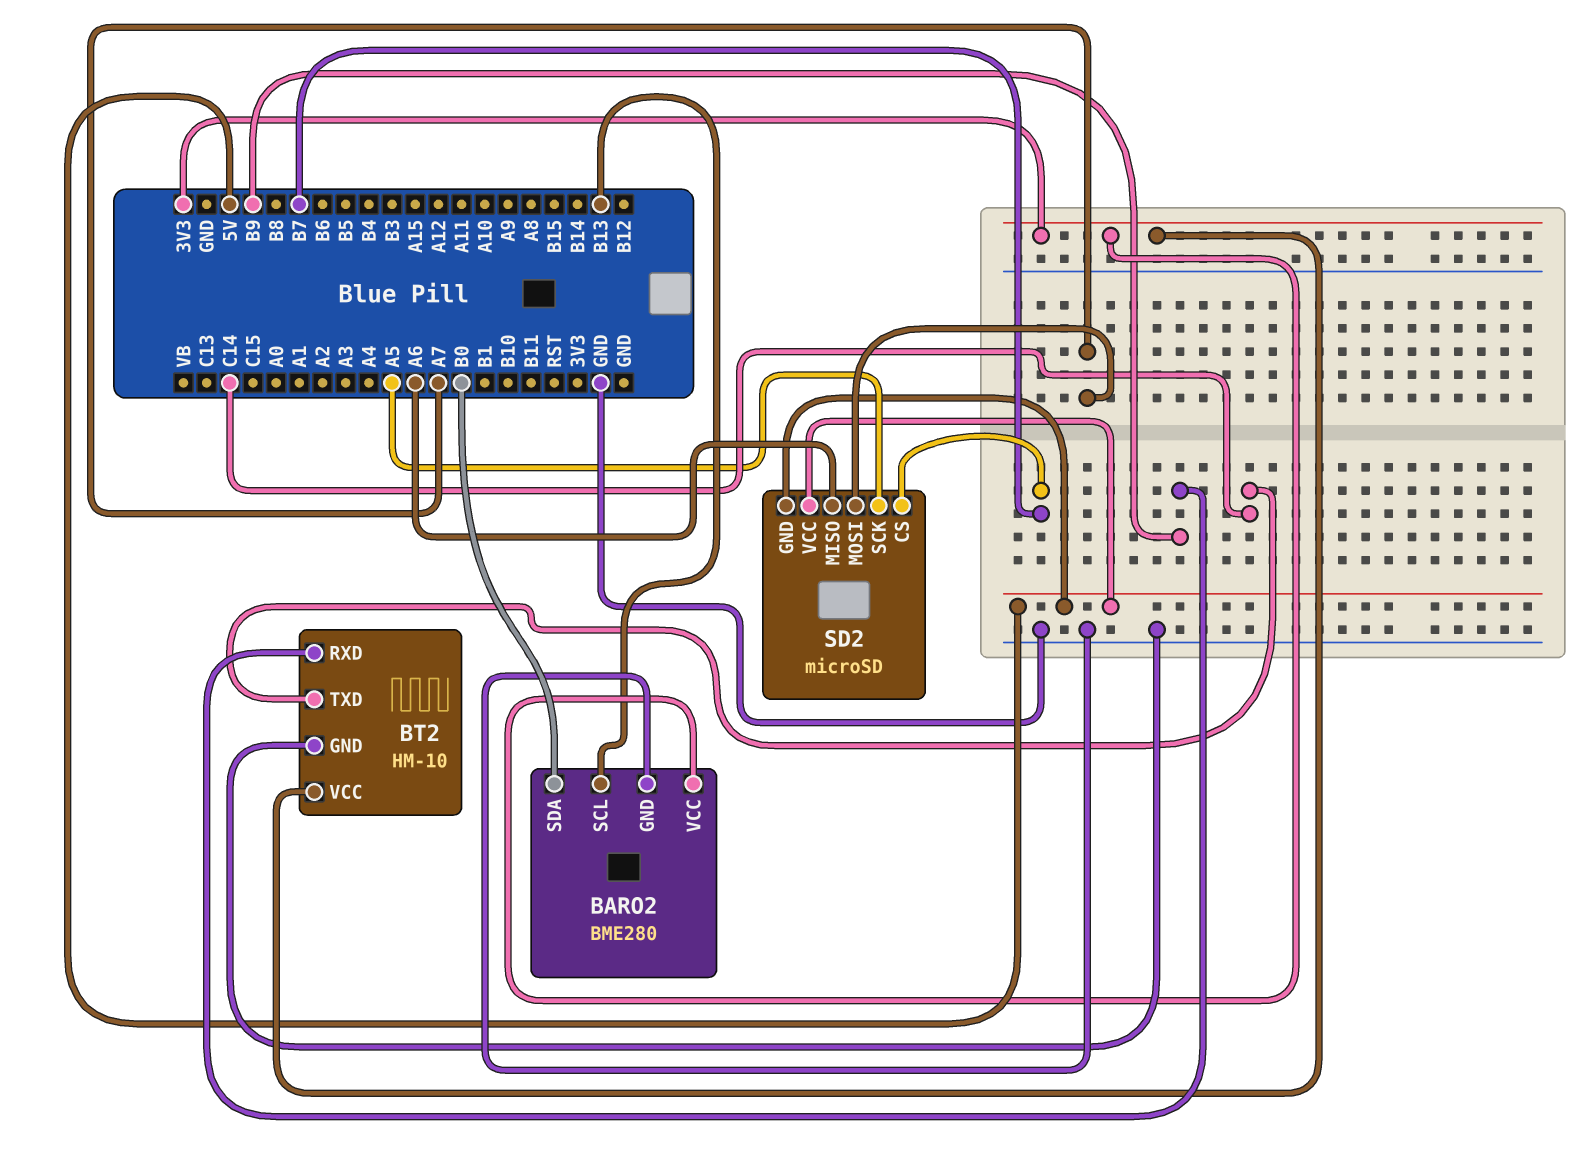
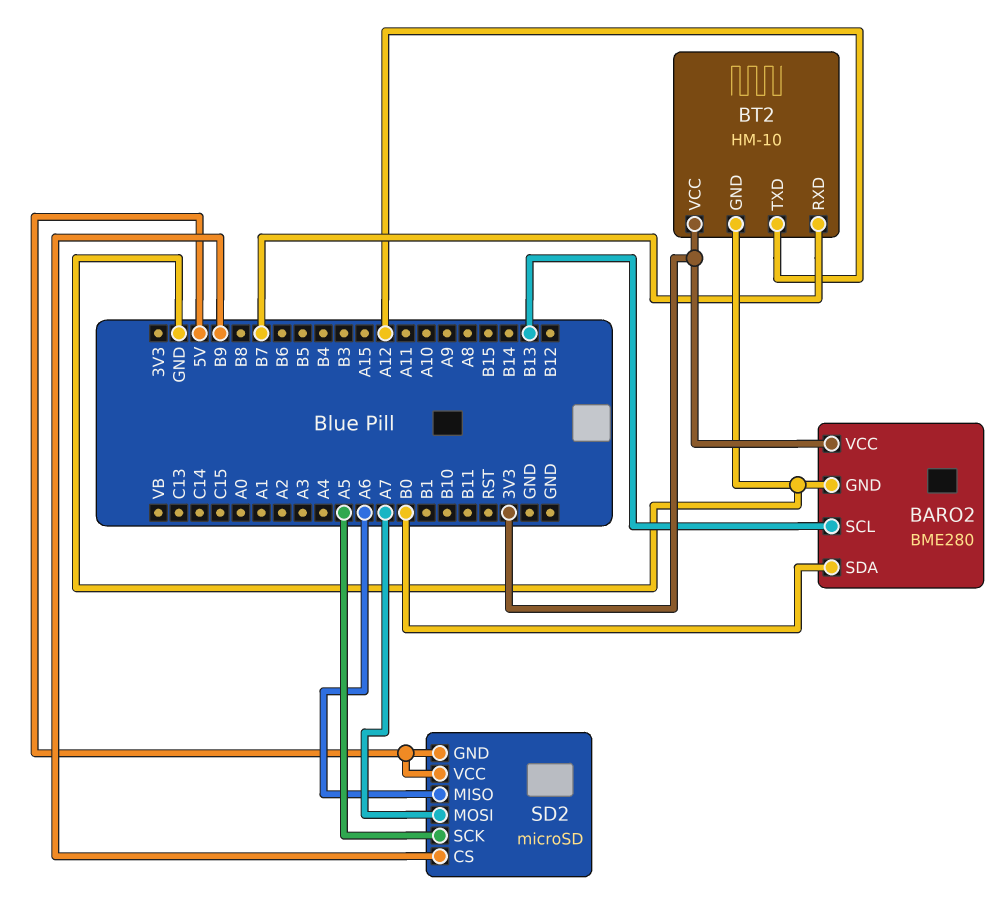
BT2 pin RXD: B9 -> B7
BT2 pin TXD: C14 -> A12
SD2 pin CS: B7 -> B9

